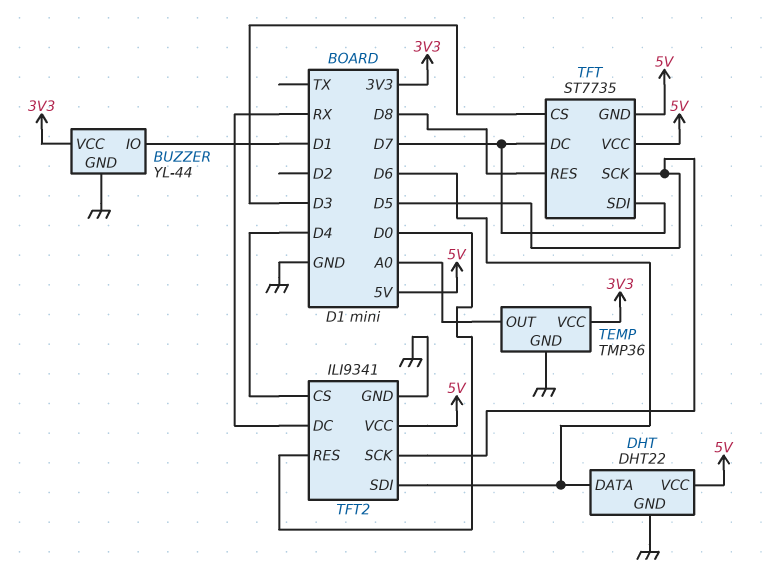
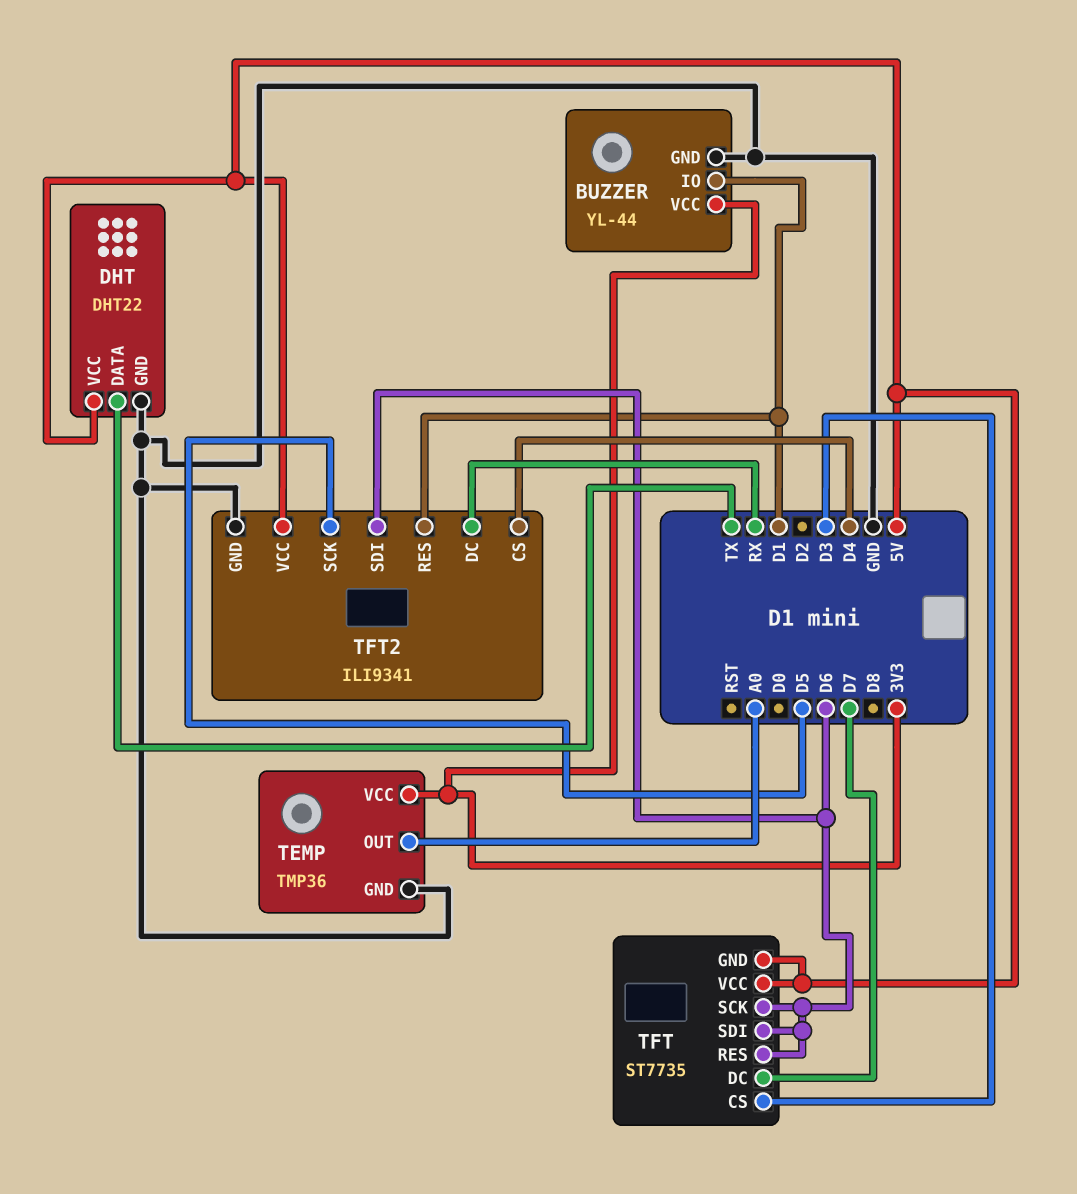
DHT pin DATA: D6 -> TX
TFT pin RES: D8 -> D6
TFT pin SCK: D5 -> D6
TFT pin SDI: D7 -> D6
TFT2 pin RES: D0 -> D1

